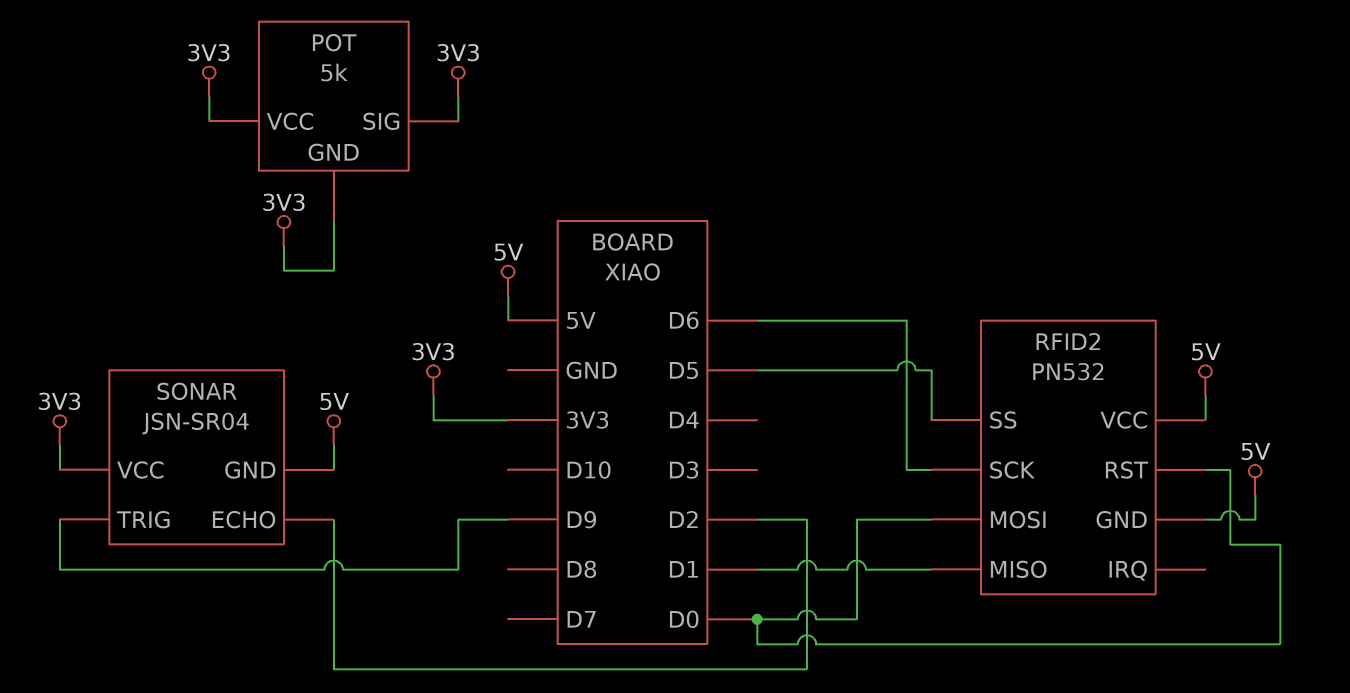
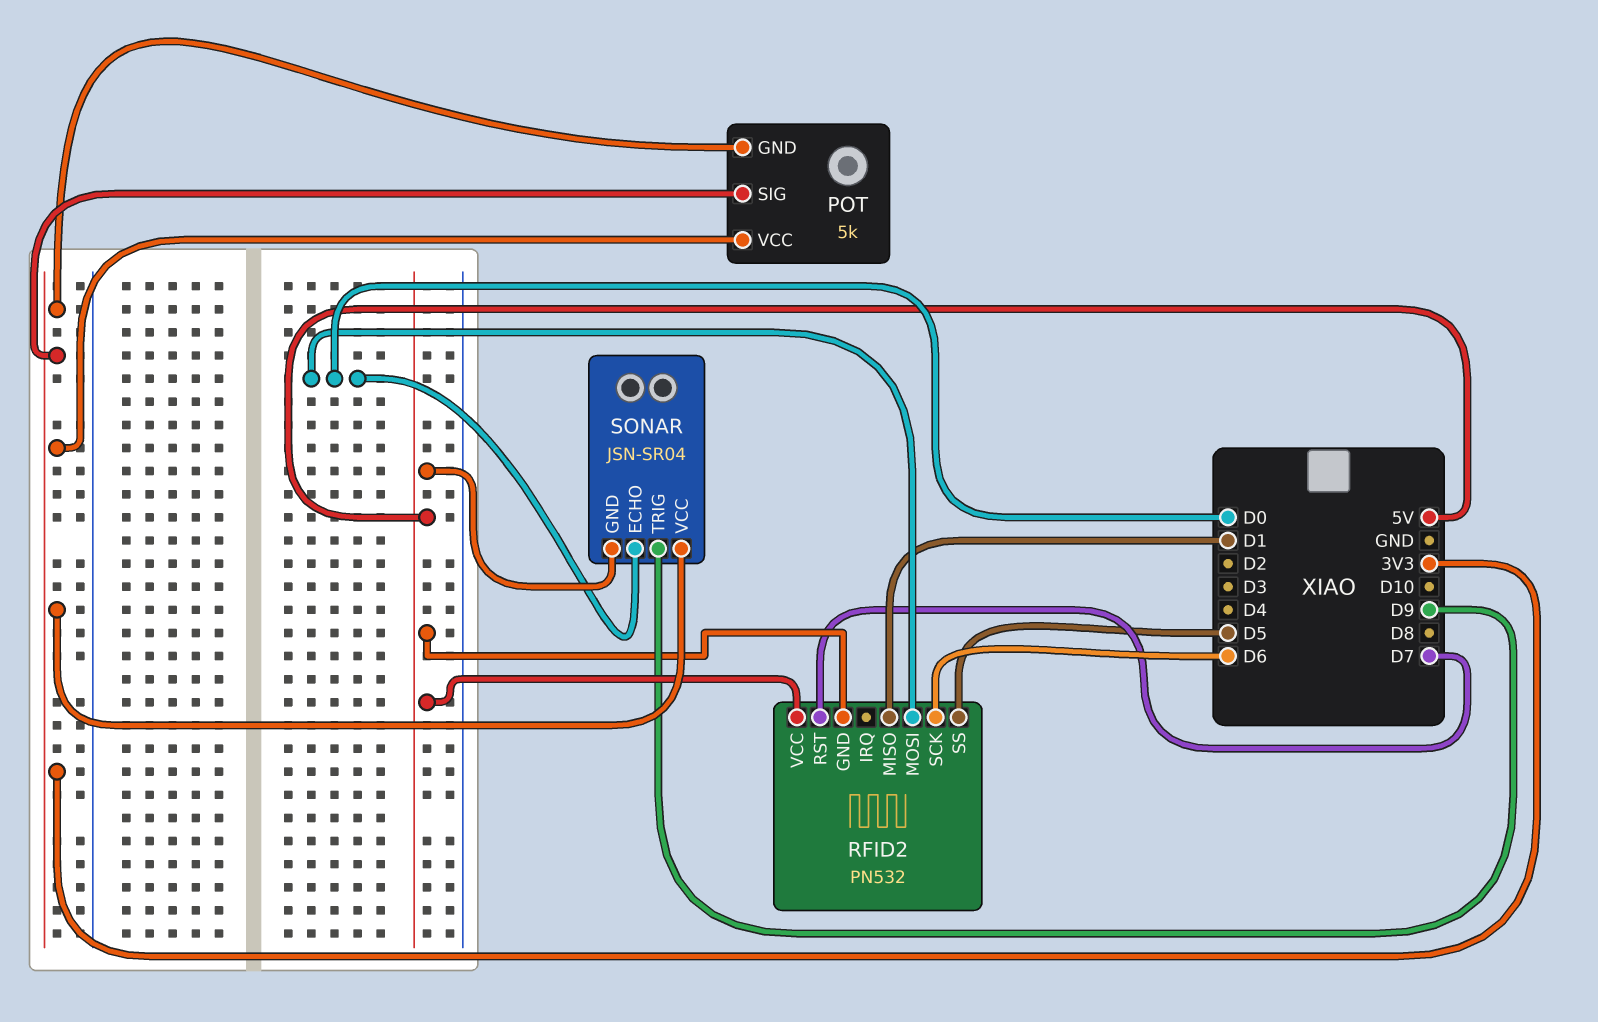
RFID2 pin RST: D0 -> D7
SONAR pin ECHO: D2 -> D0

